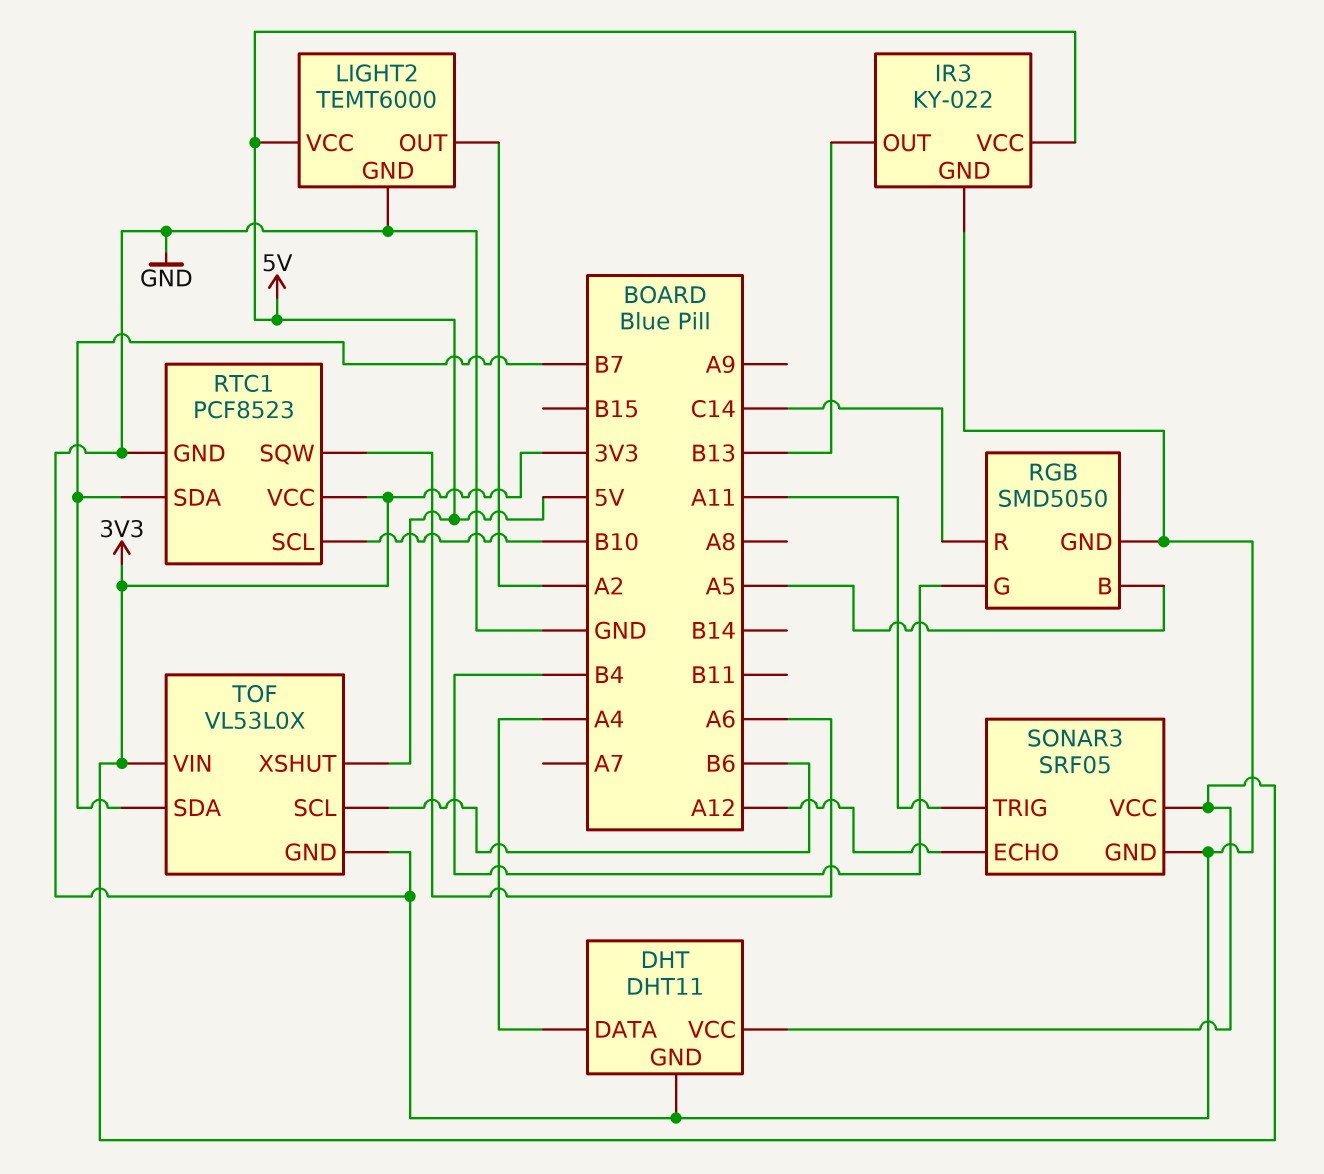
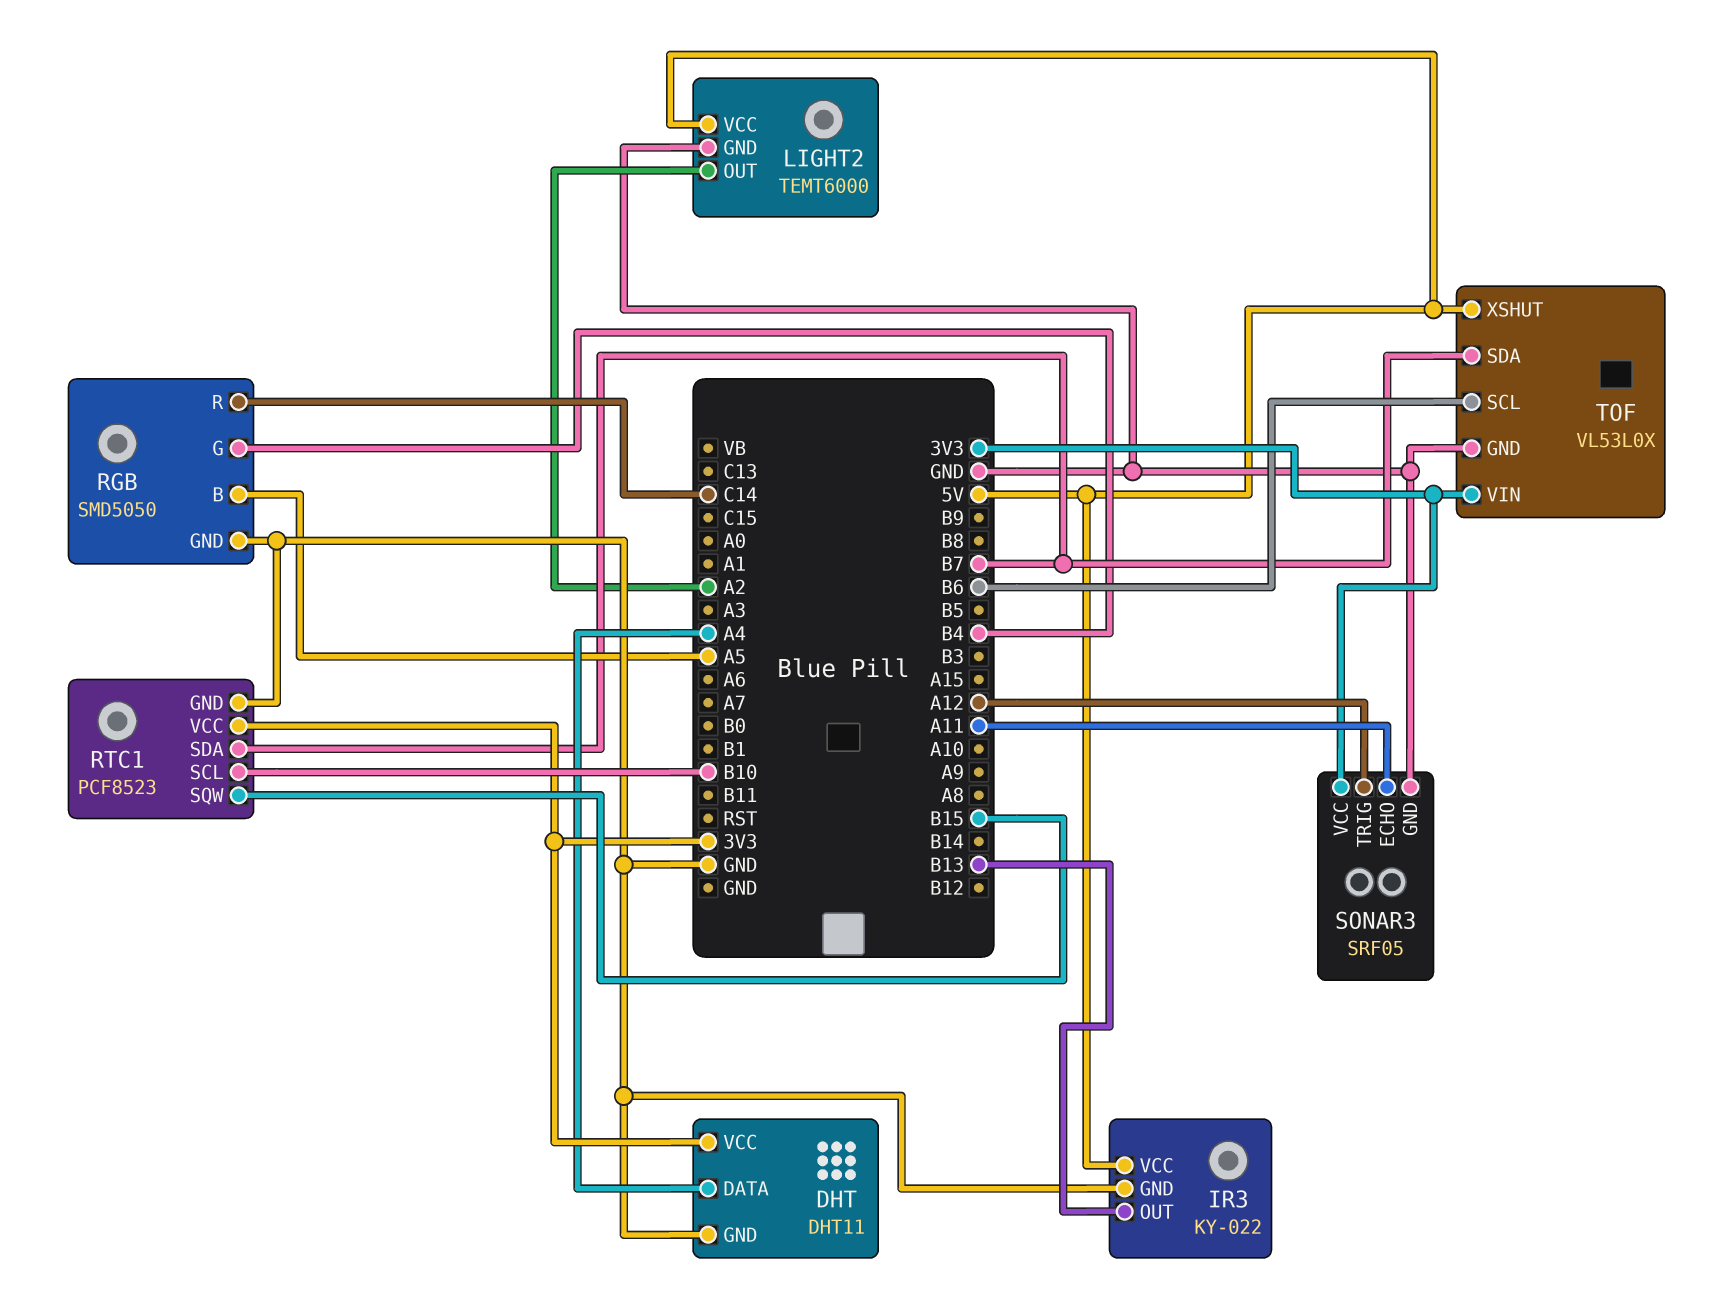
RTC1 pin SQW: A6 -> B15
SONAR3 pin ECHO: A12 -> A11
SONAR3 pin TRIG: A11 -> A12

